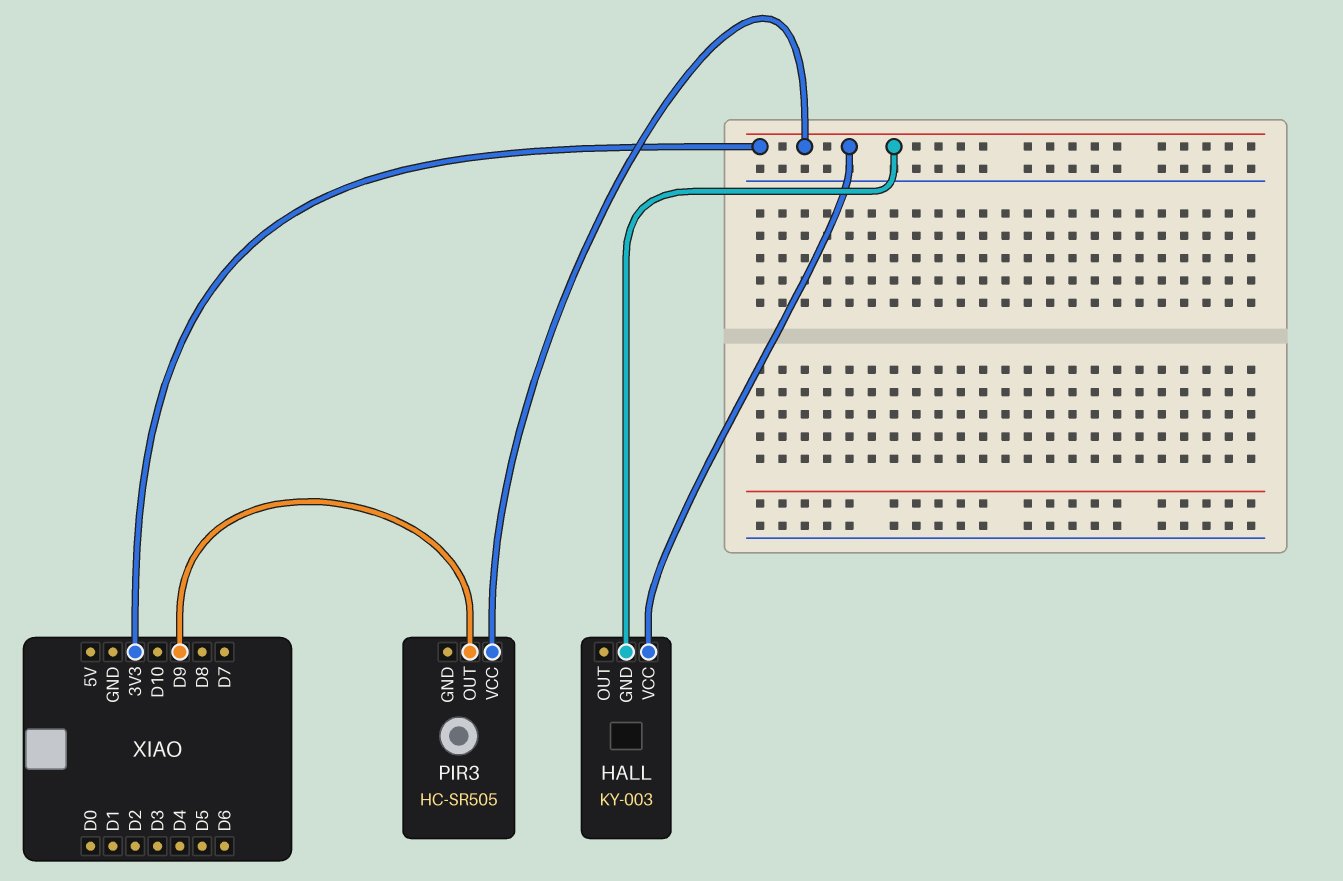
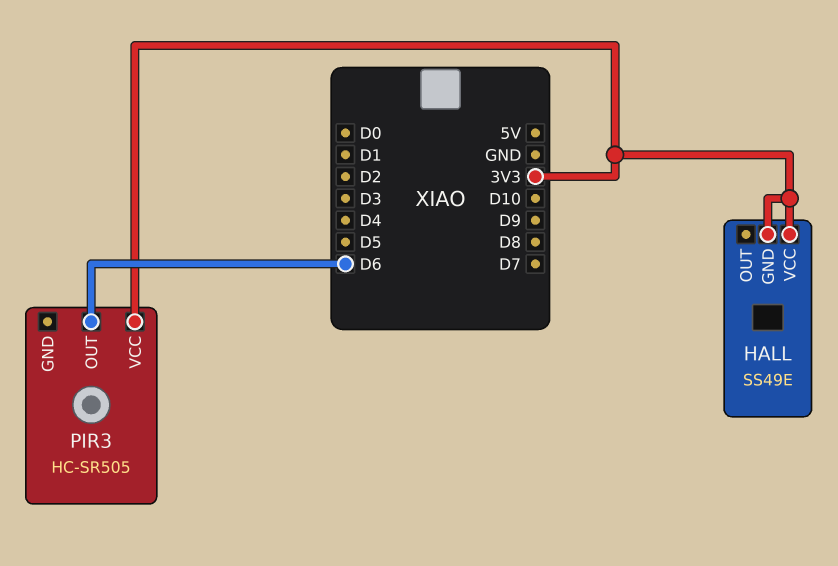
HALL: KY-003 -> SS49E
PIR3 pin OUT: D9 -> D6

